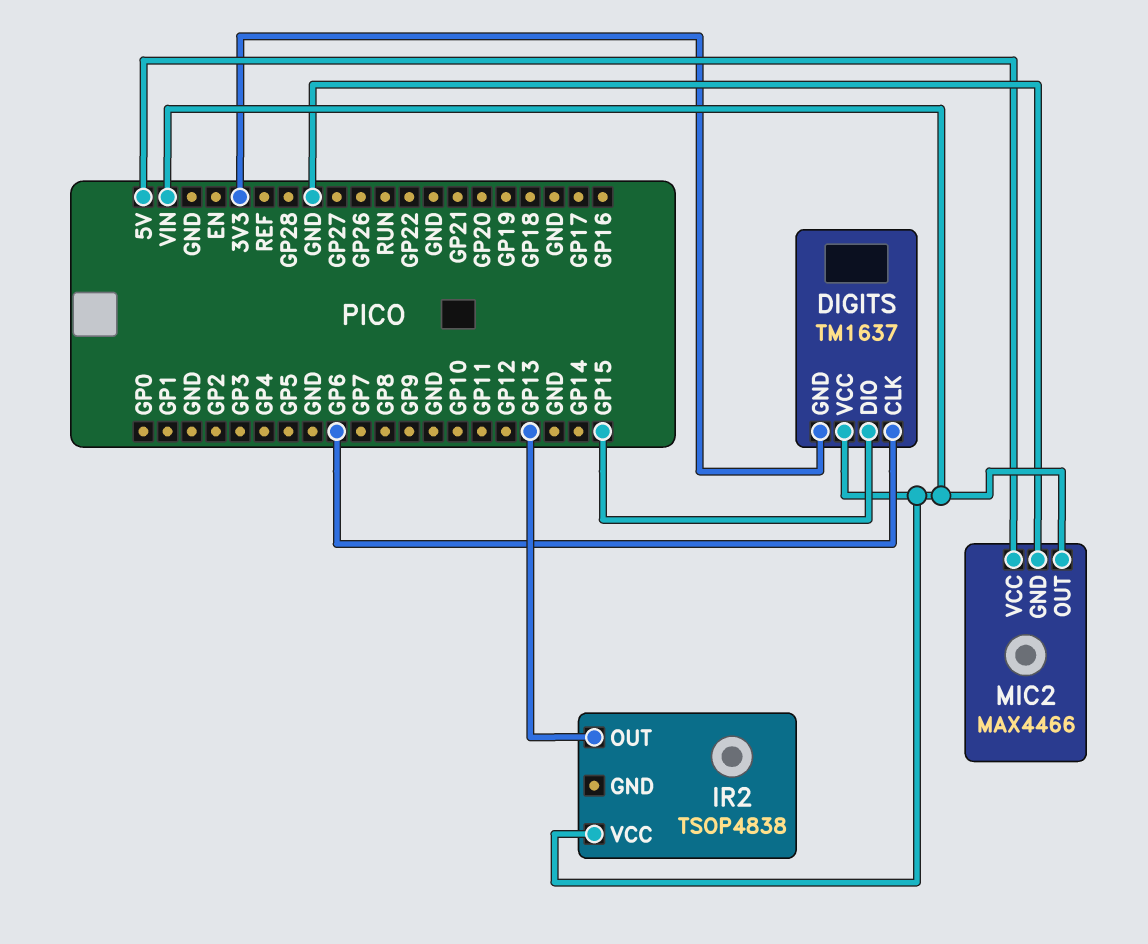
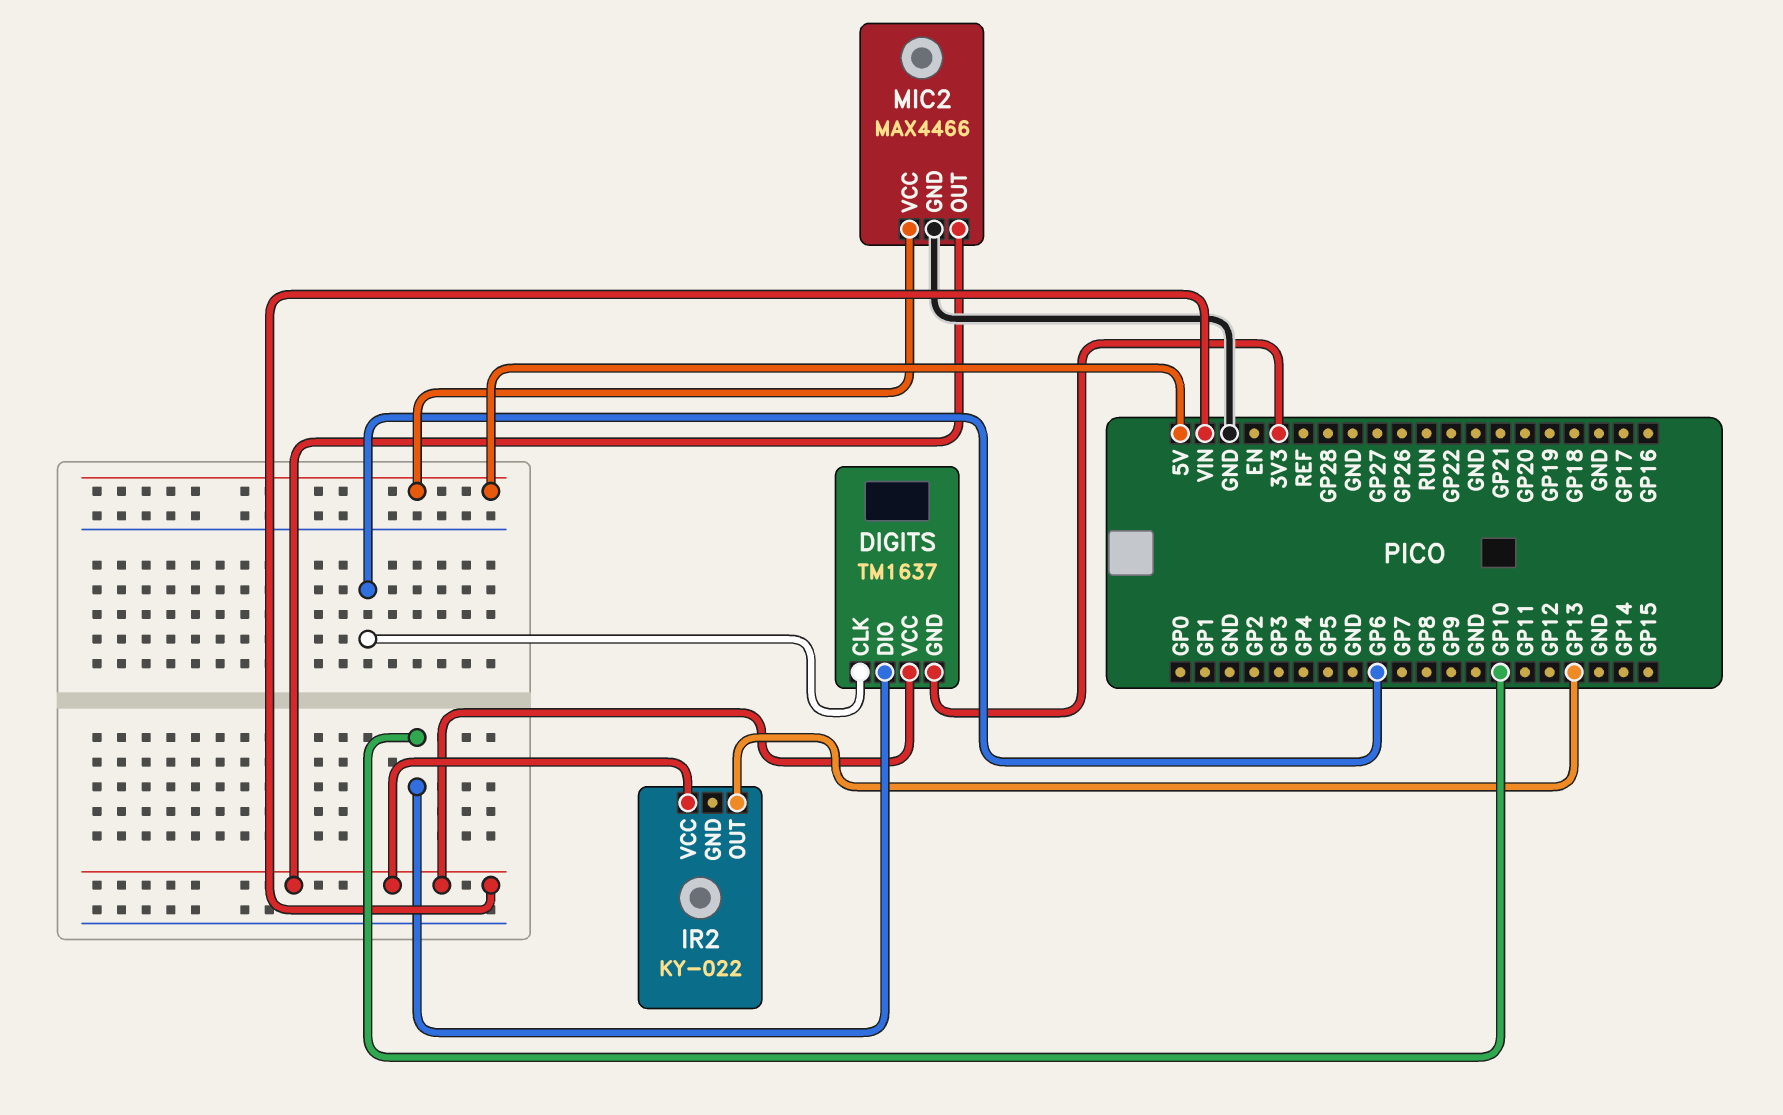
DIGITS pin DIO: GP15 -> GP10
IR2: TSOP4838 -> KY-022

